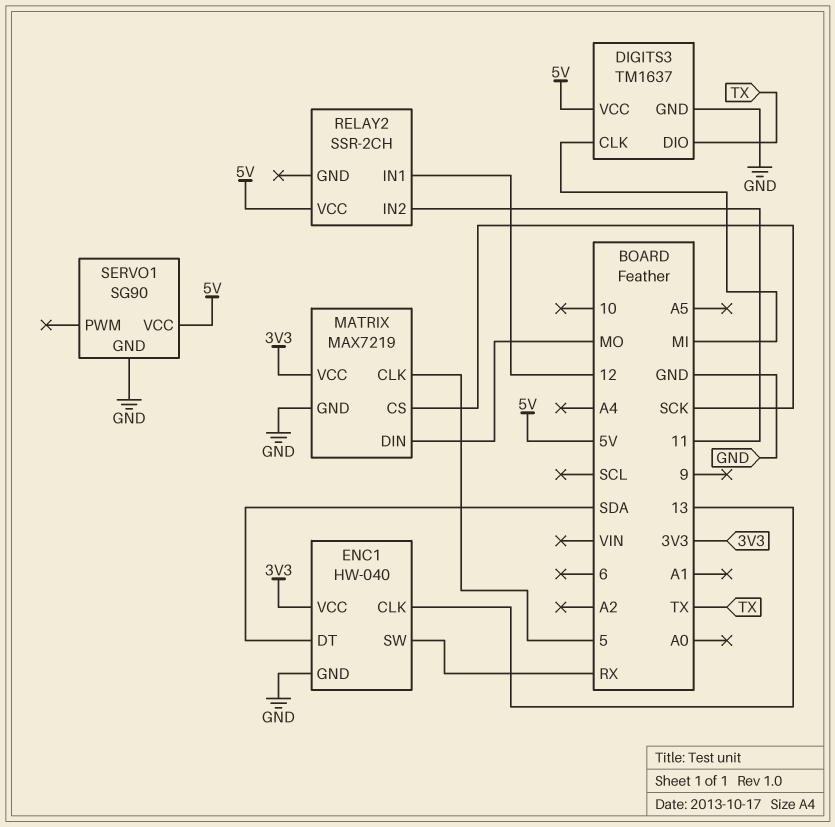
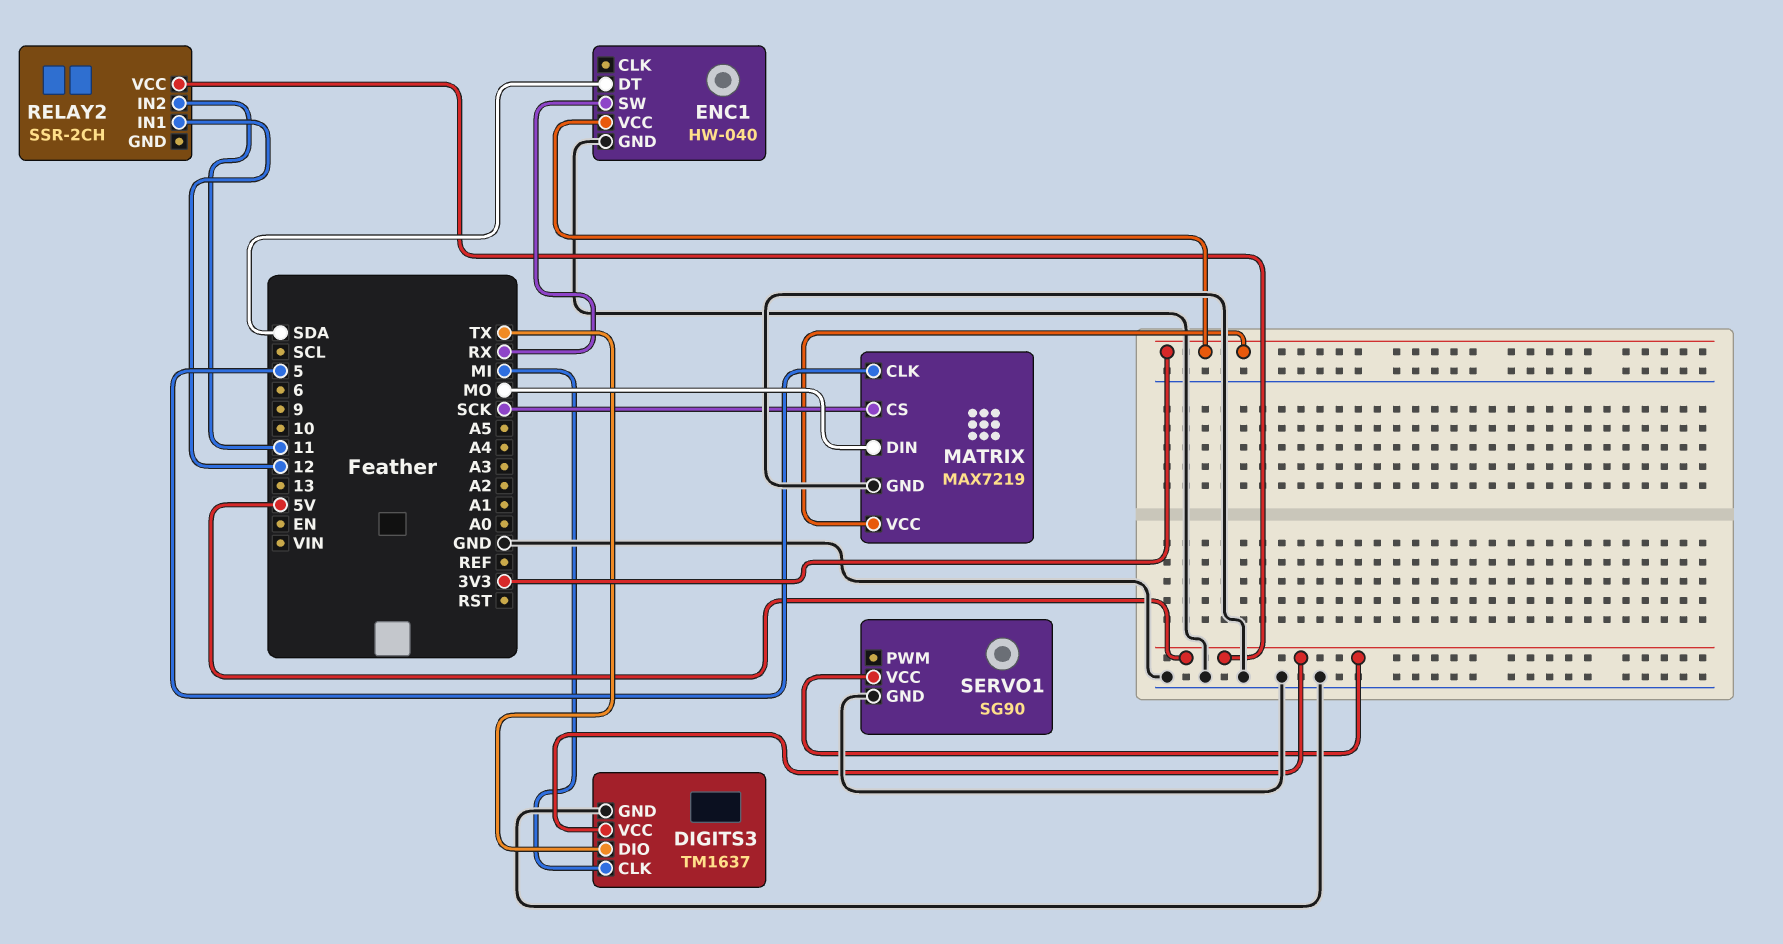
ENC1 pin CLK: 13 -> none

